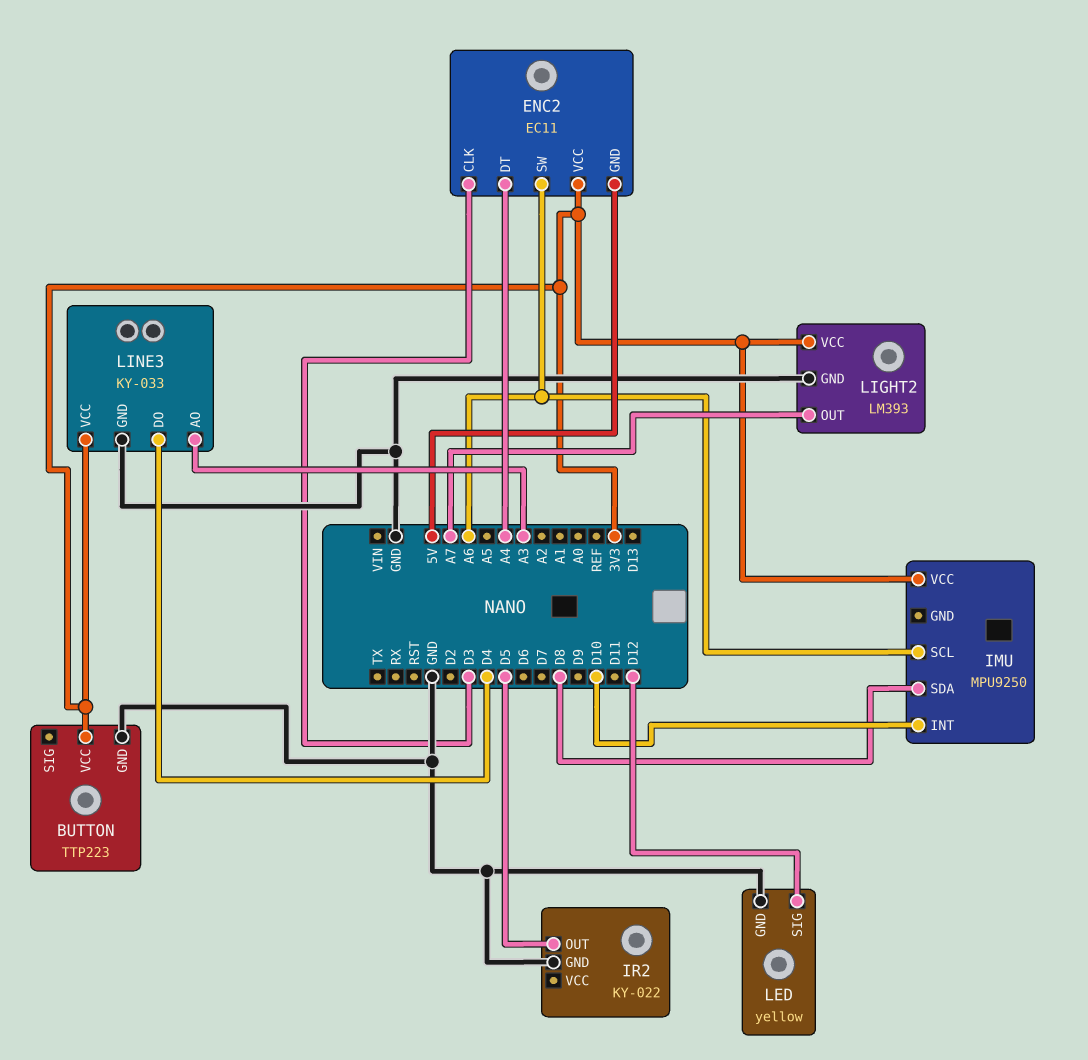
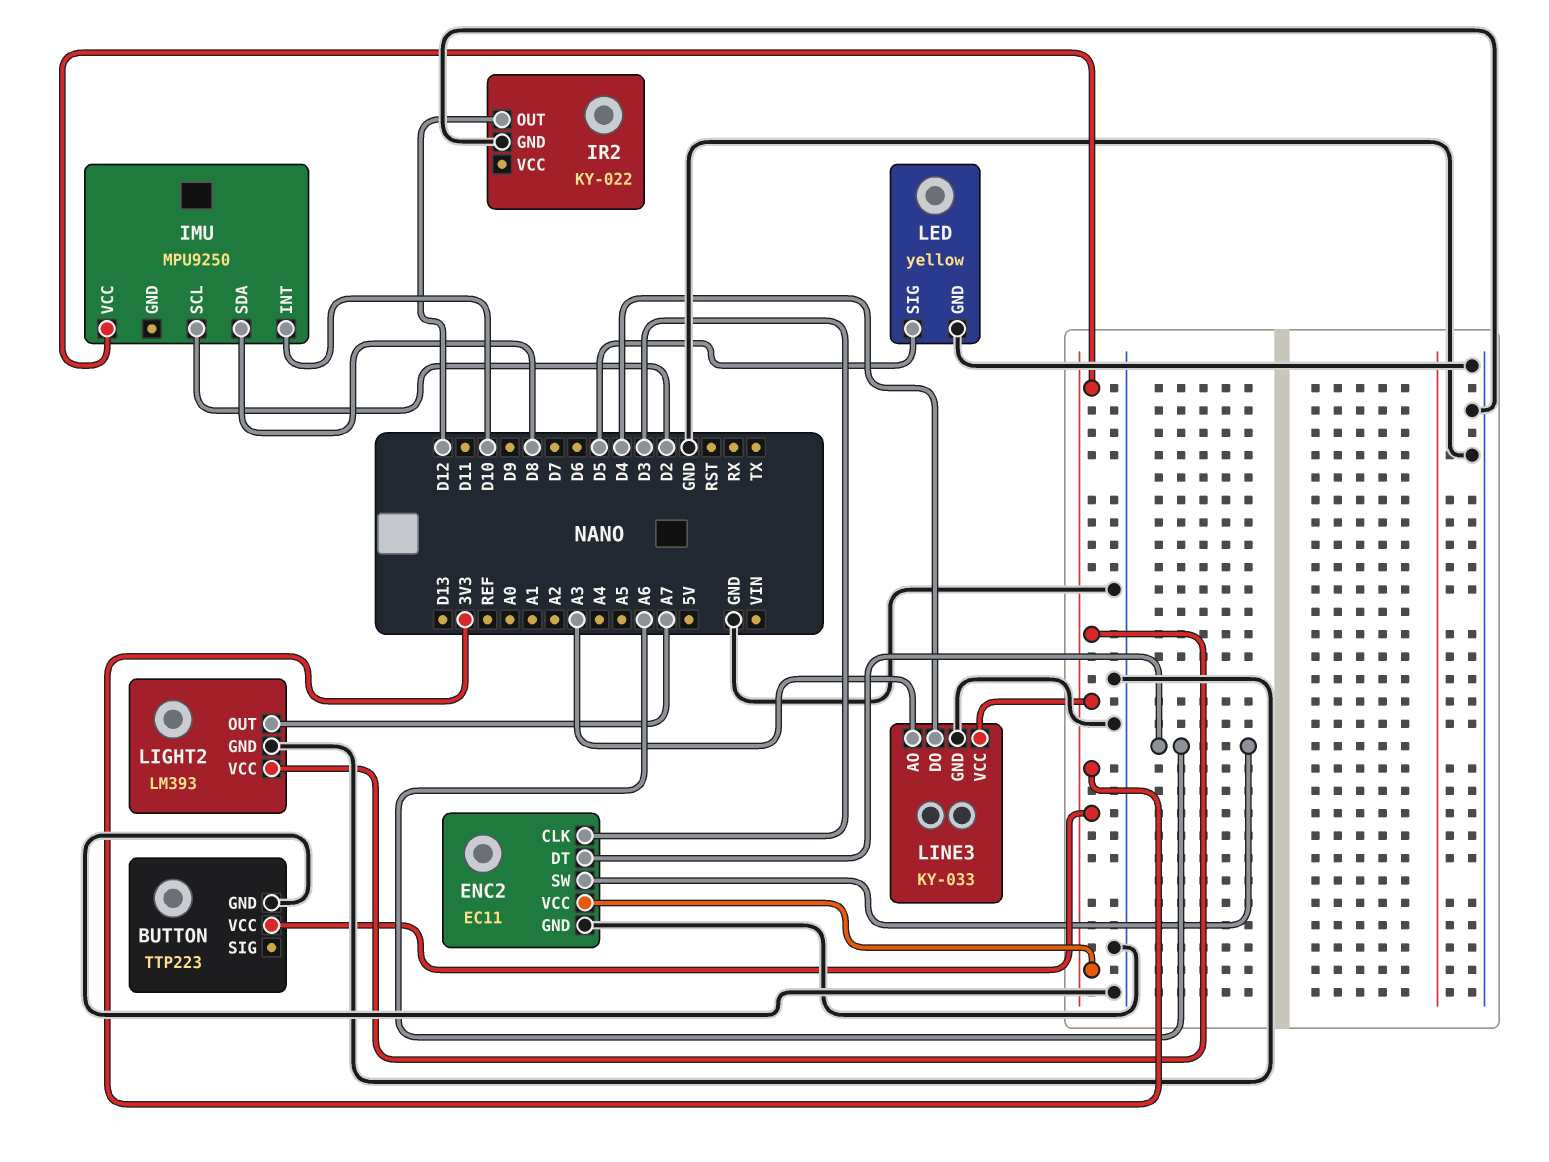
ENC2 pin DT: A4 -> A6
ENC2 pin GND: 5V -> GND
IMU pin SCL: A6 -> D2
IR2 pin OUT: D5 -> D12
LED pin SIG: D12 -> D5

